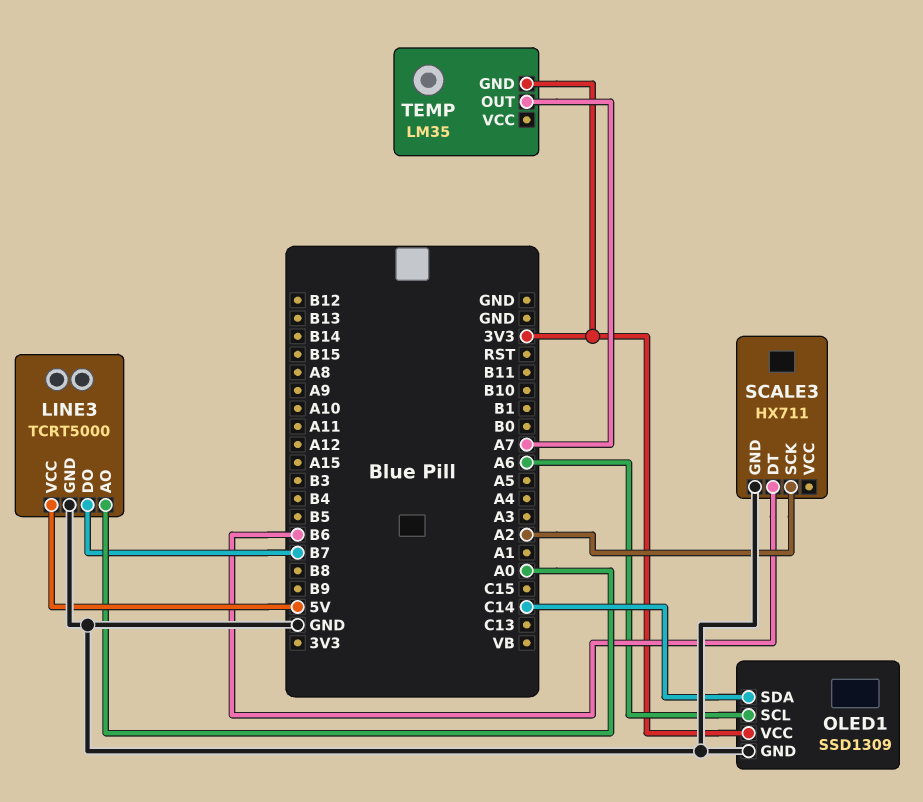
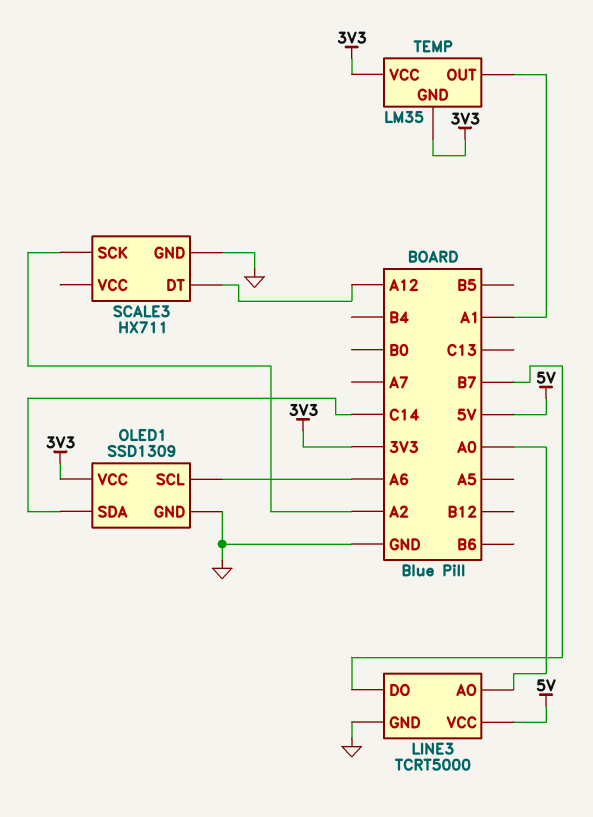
SCALE3 pin DT: B6 -> A12
TEMP pin OUT: A7 -> A1
TEMP pin VCC: none -> 3V3

